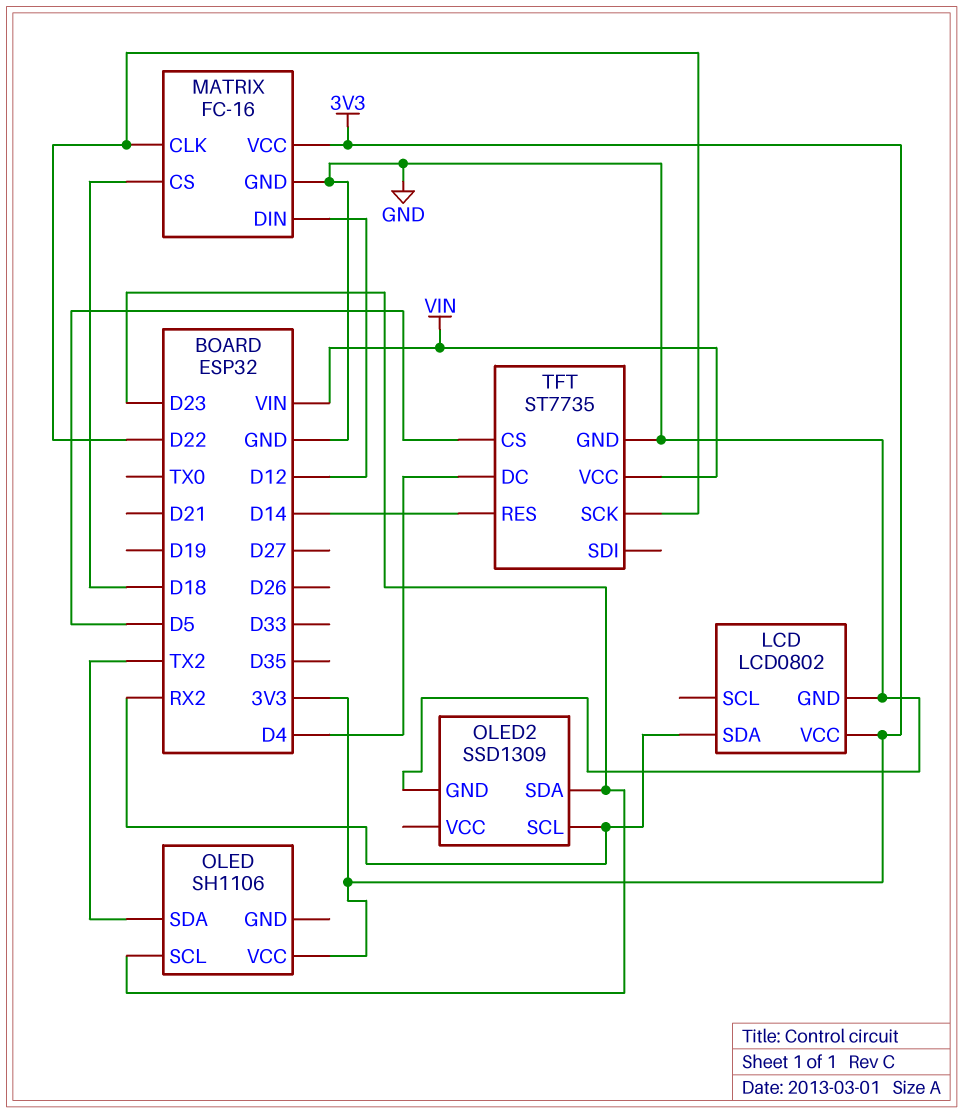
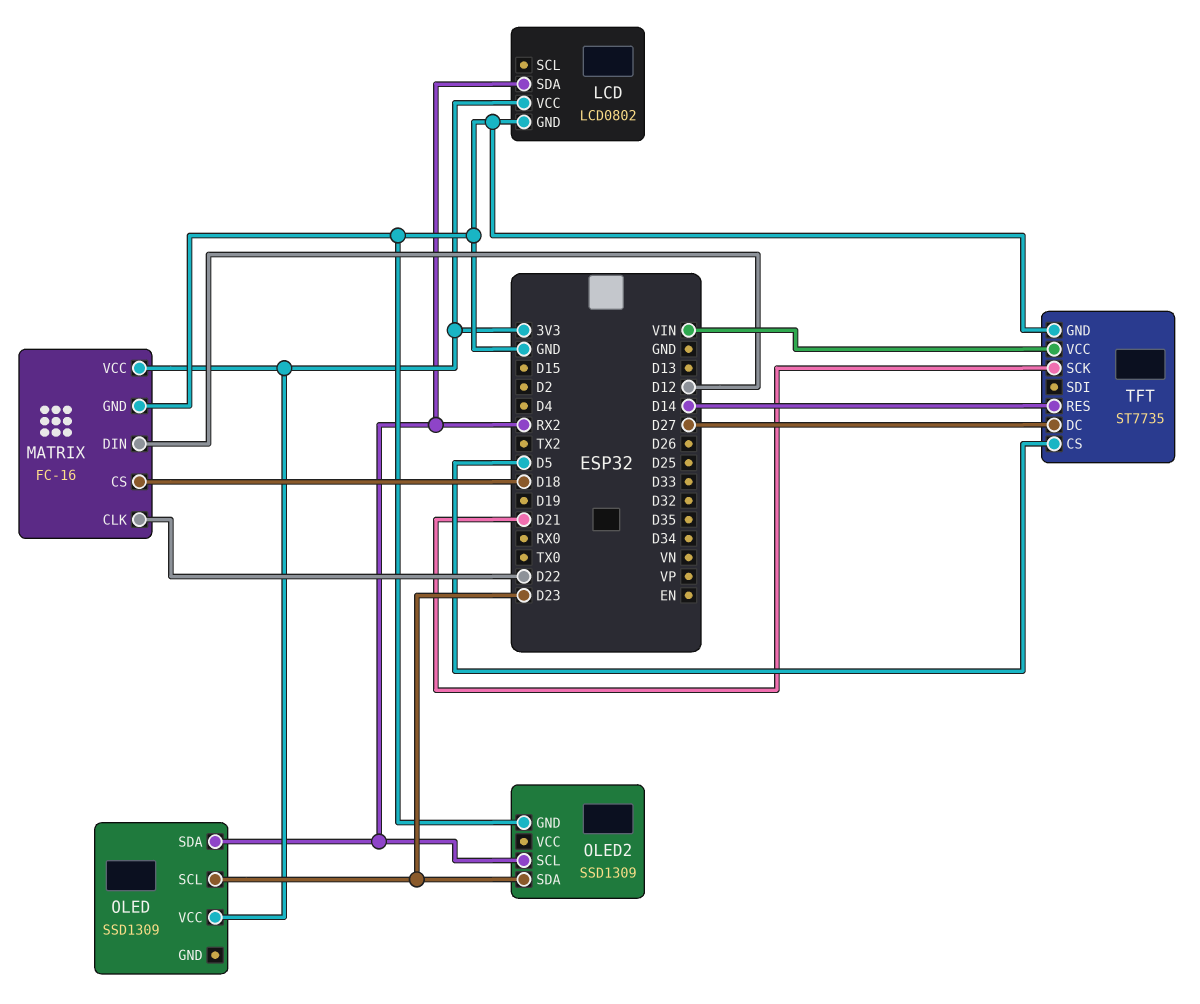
OLED: SH1106 -> SSD1309
OLED pin SDA: TX2 -> RX2
TFT pin DC: D4 -> D27
TFT pin SCK: D22 -> D21

